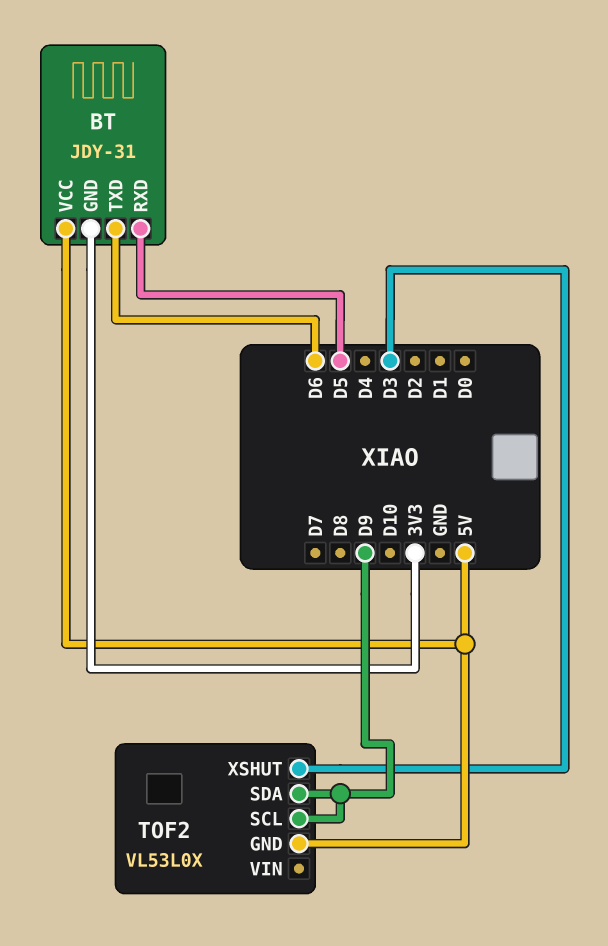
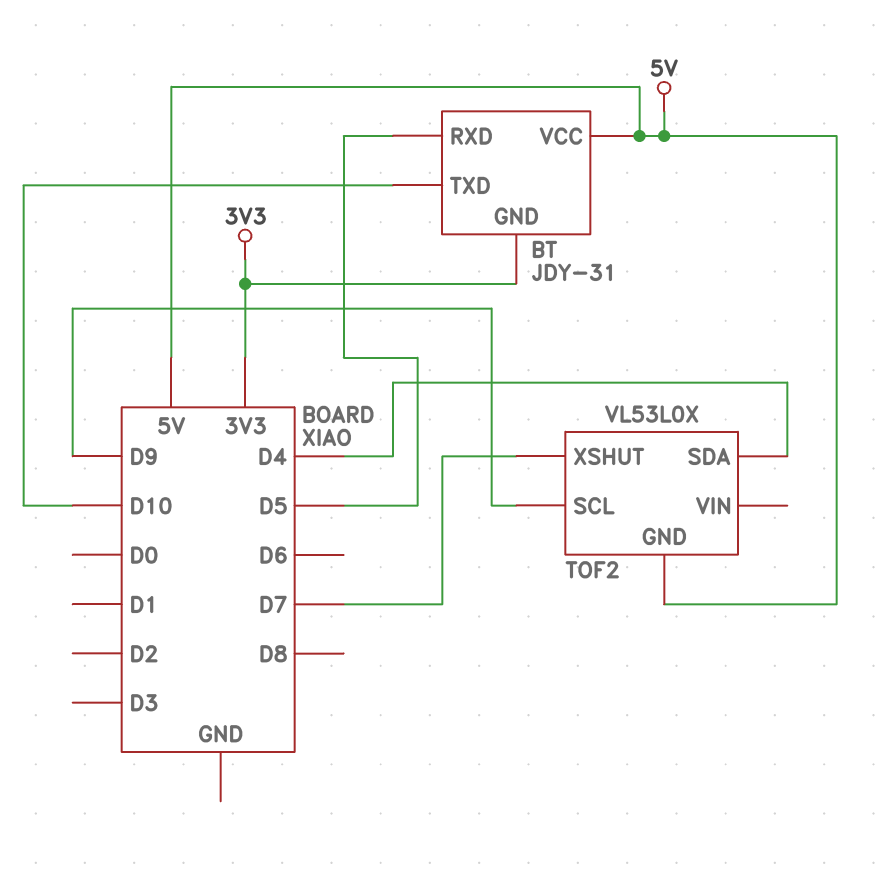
BT pin TXD: D6 -> D10
TOF2 pin SDA: D9 -> D4
TOF2 pin XSHUT: D3 -> D7

